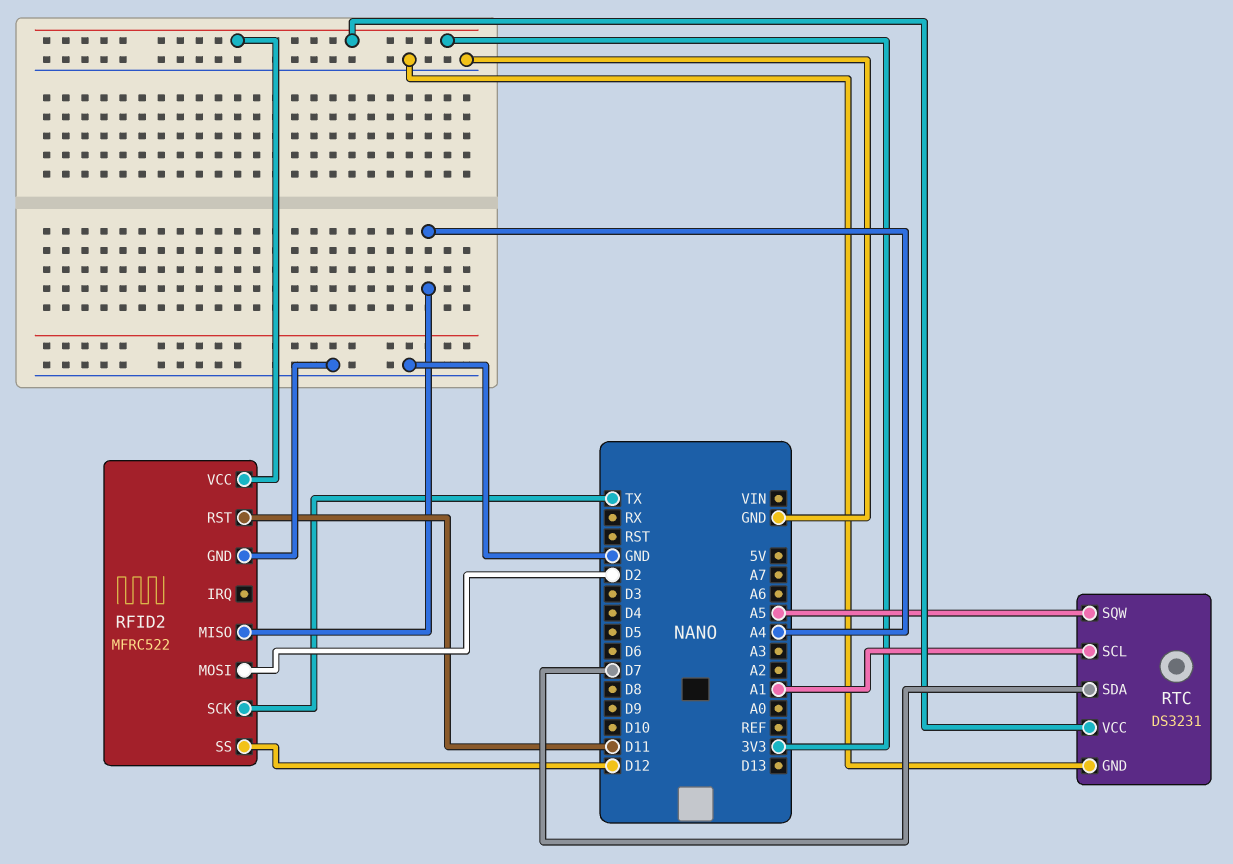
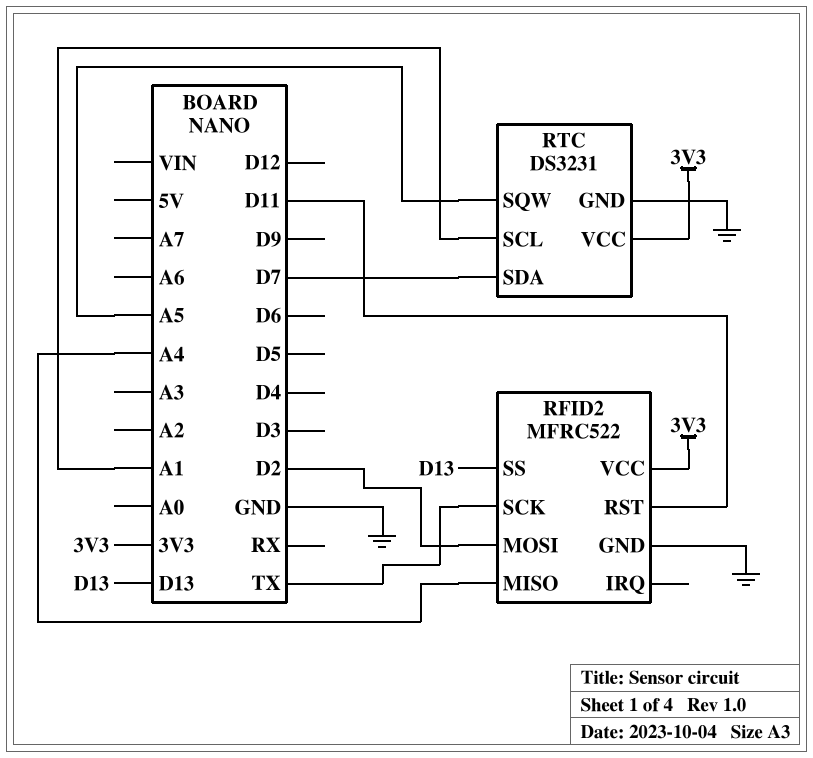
RFID2 pin SS: D12 -> D13

